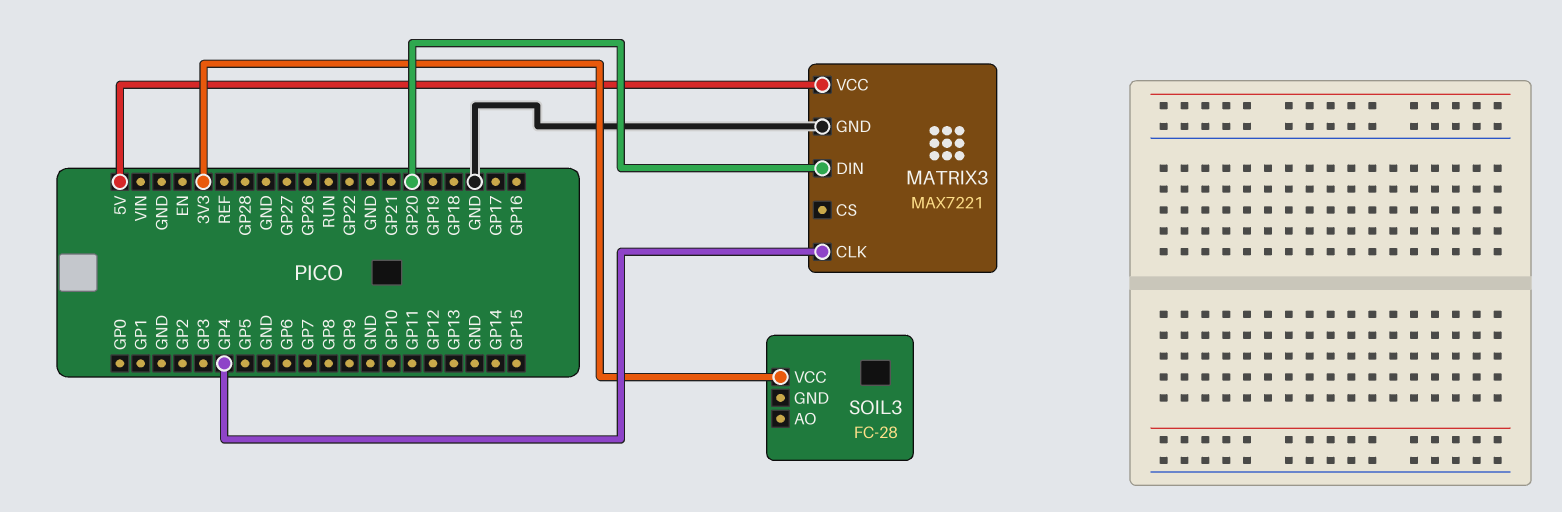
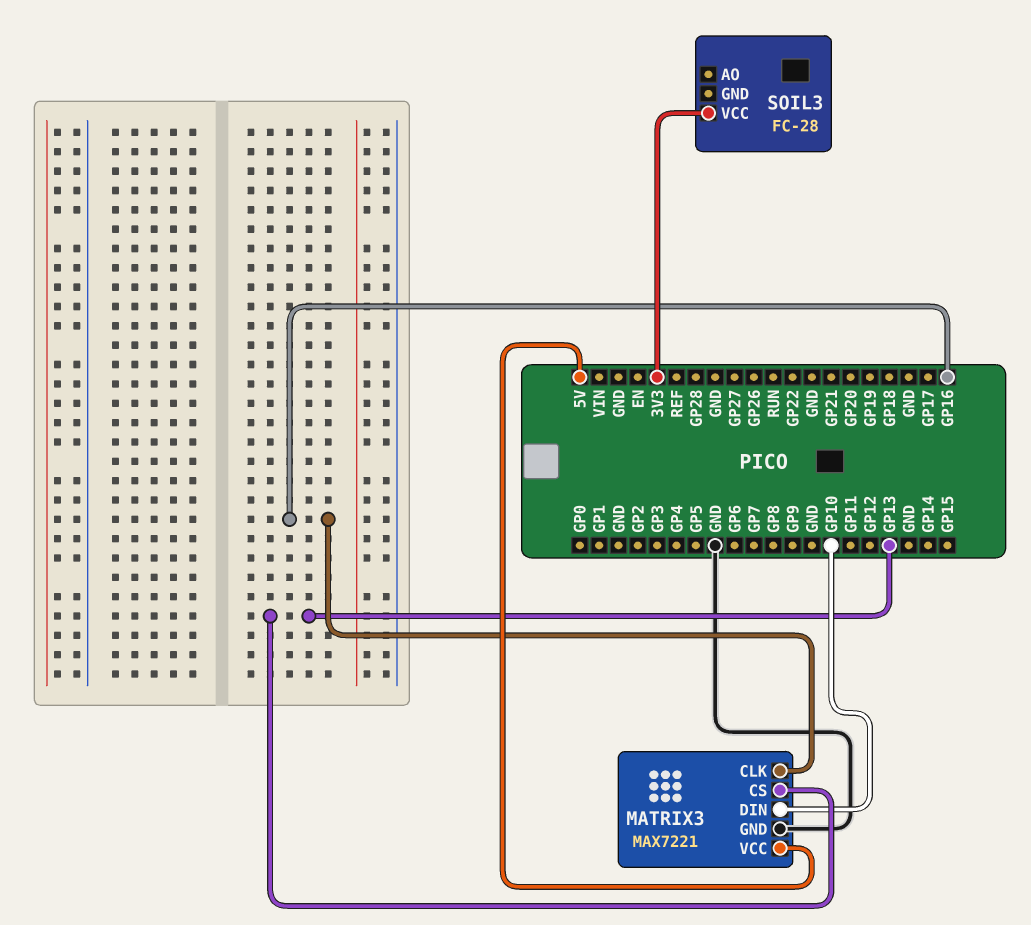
MATRIX3 pin CLK: GP4 -> GP16
MATRIX3 pin CS: none -> GP13
MATRIX3 pin DIN: GP20 -> GP10

